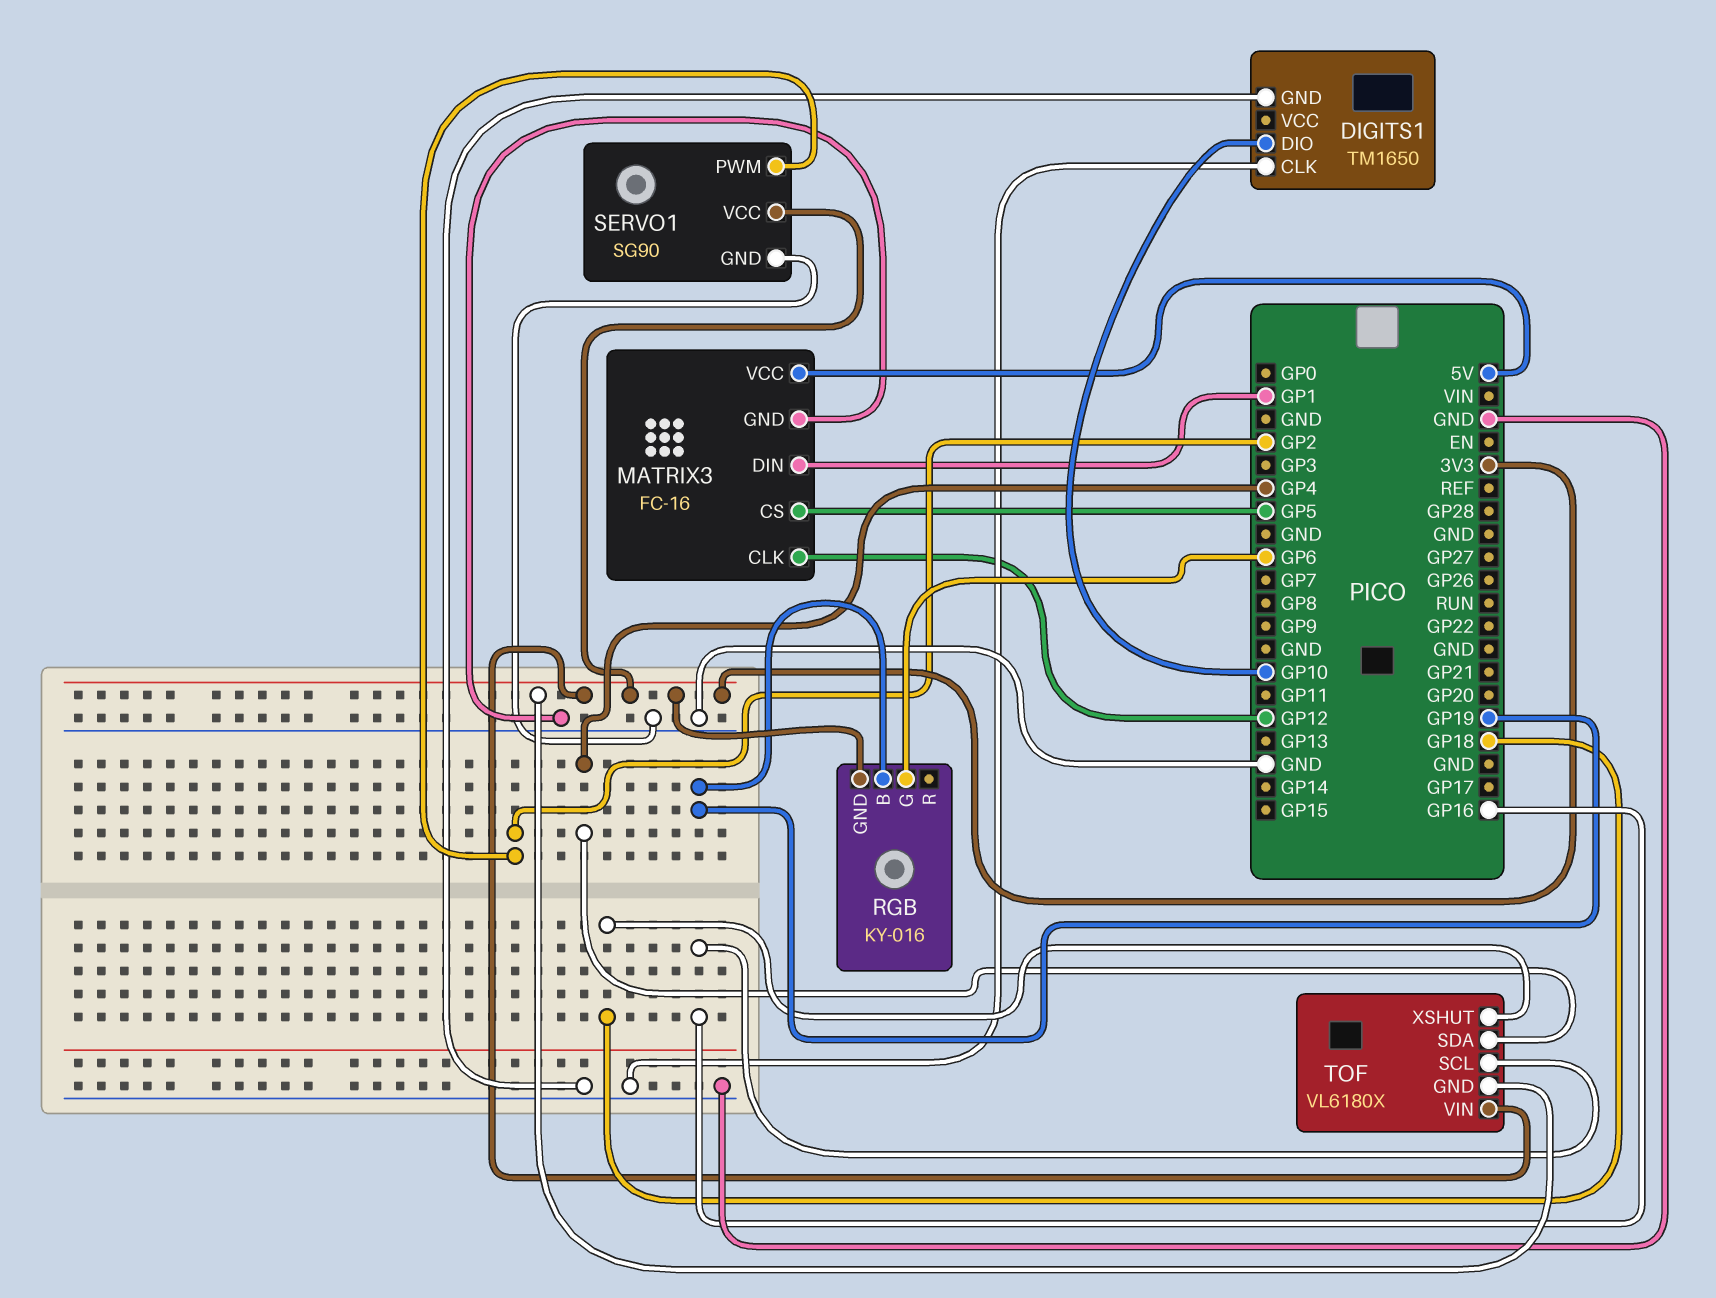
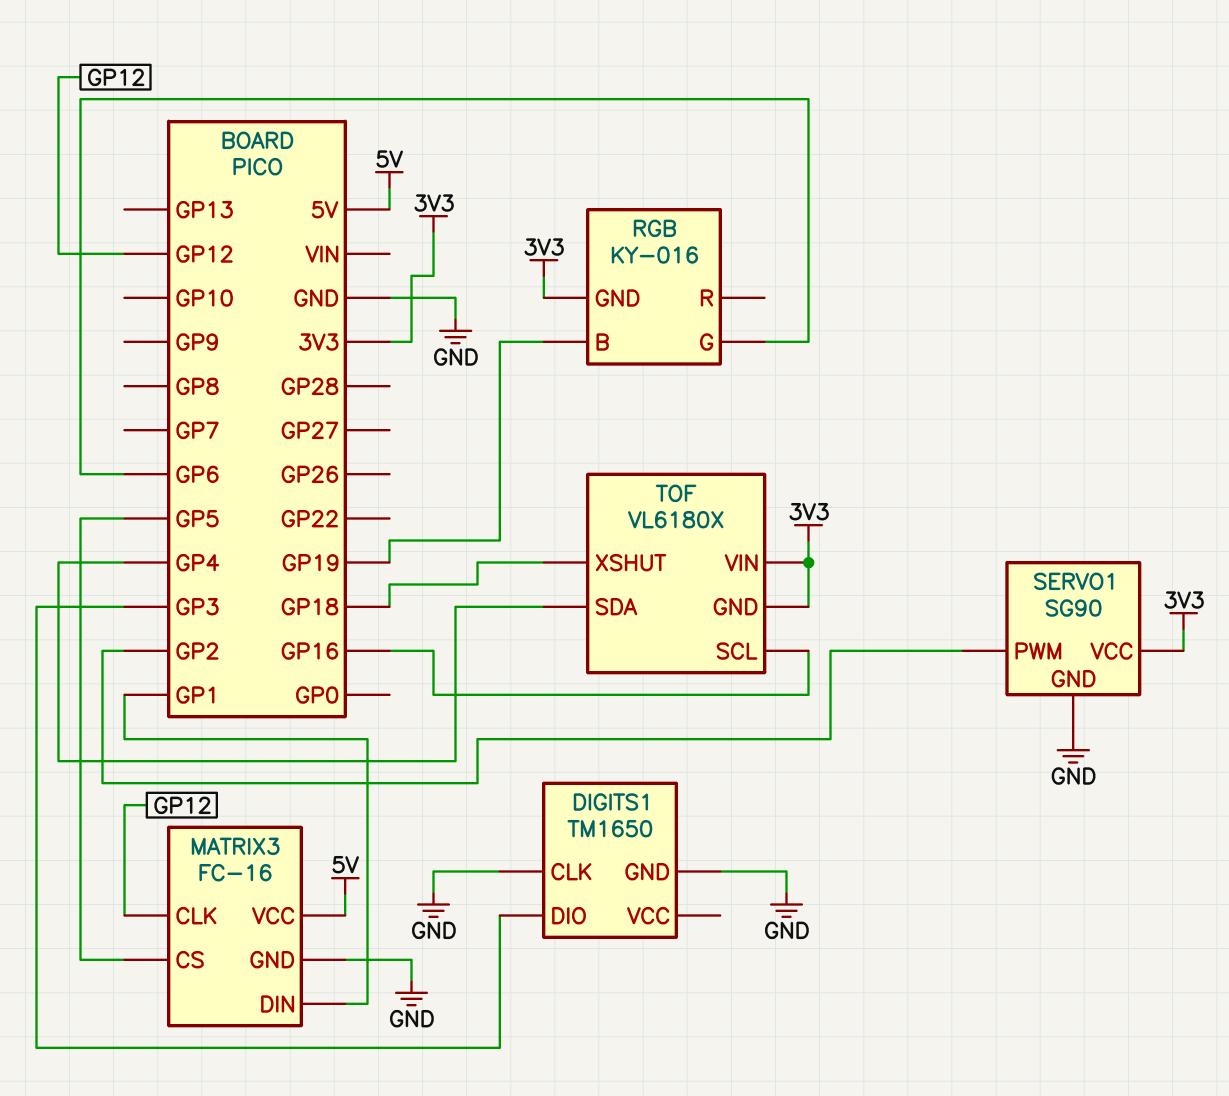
DIGITS1 pin DIO: GP10 -> GP3

